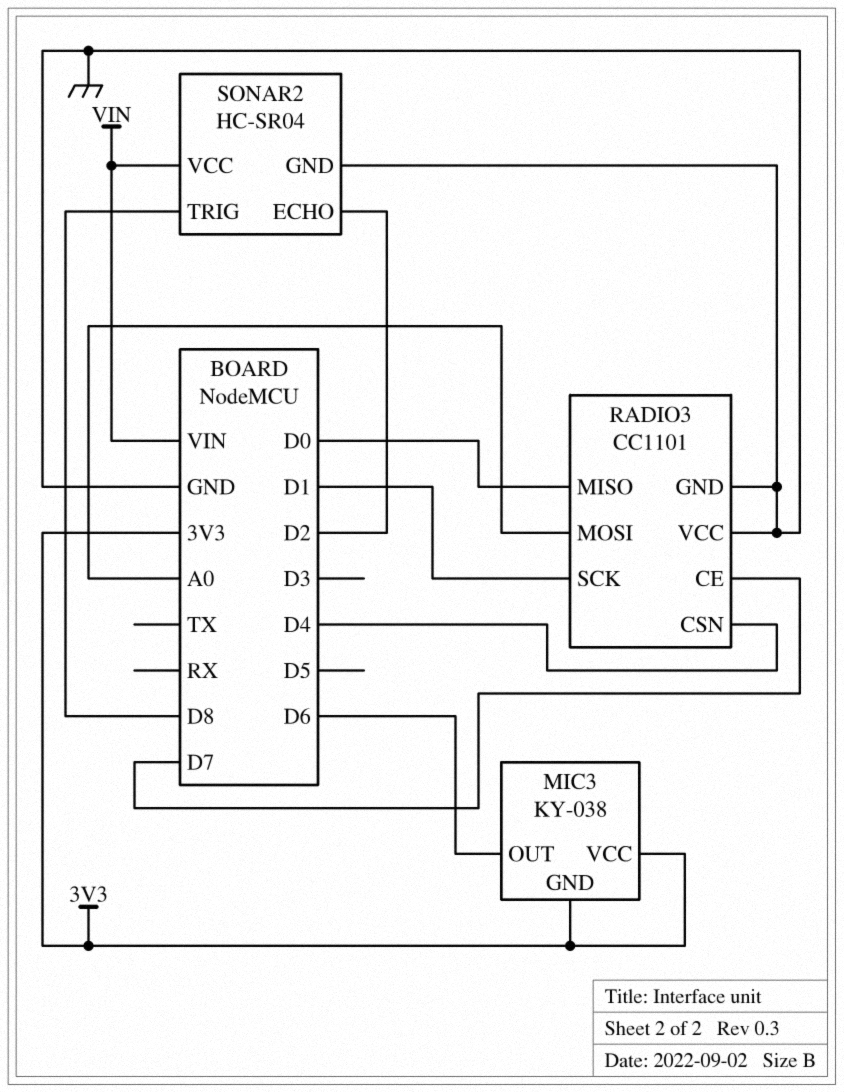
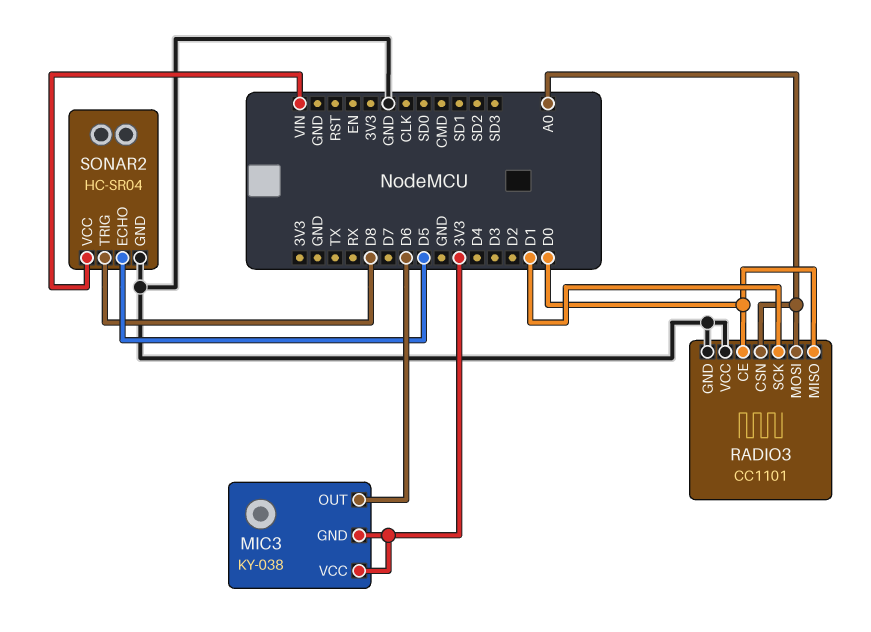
RADIO3 pin CE: D7 -> D0
RADIO3 pin CSN: D4 -> A0
SONAR2 pin ECHO: D2 -> D5

